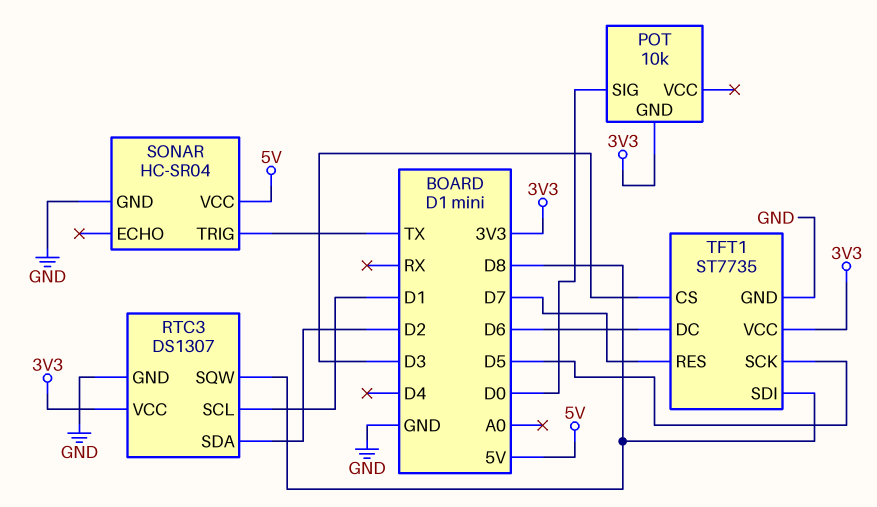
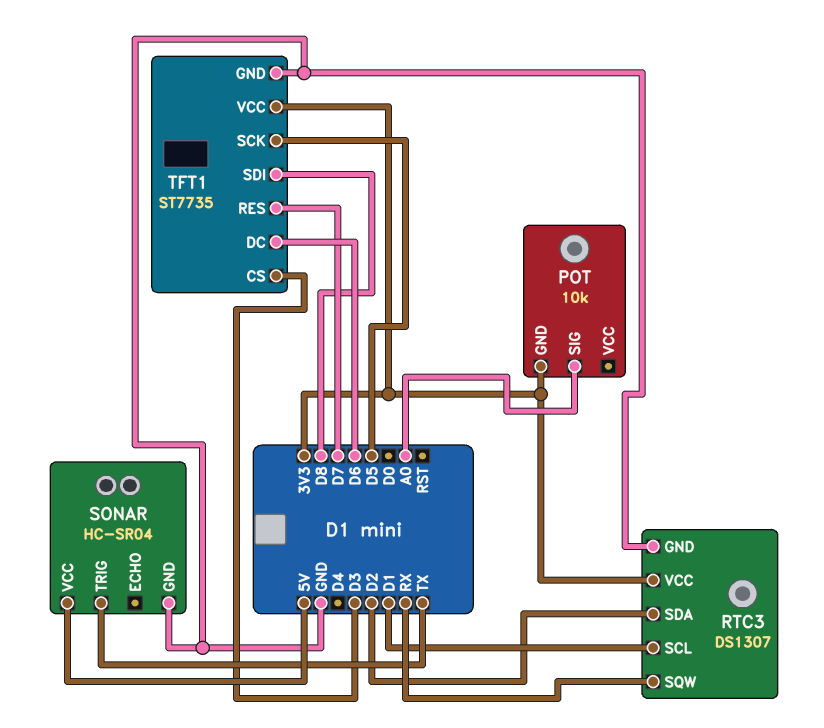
POT pin SIG: D0 -> A0
RTC3 pin SQW: D8 -> RX

